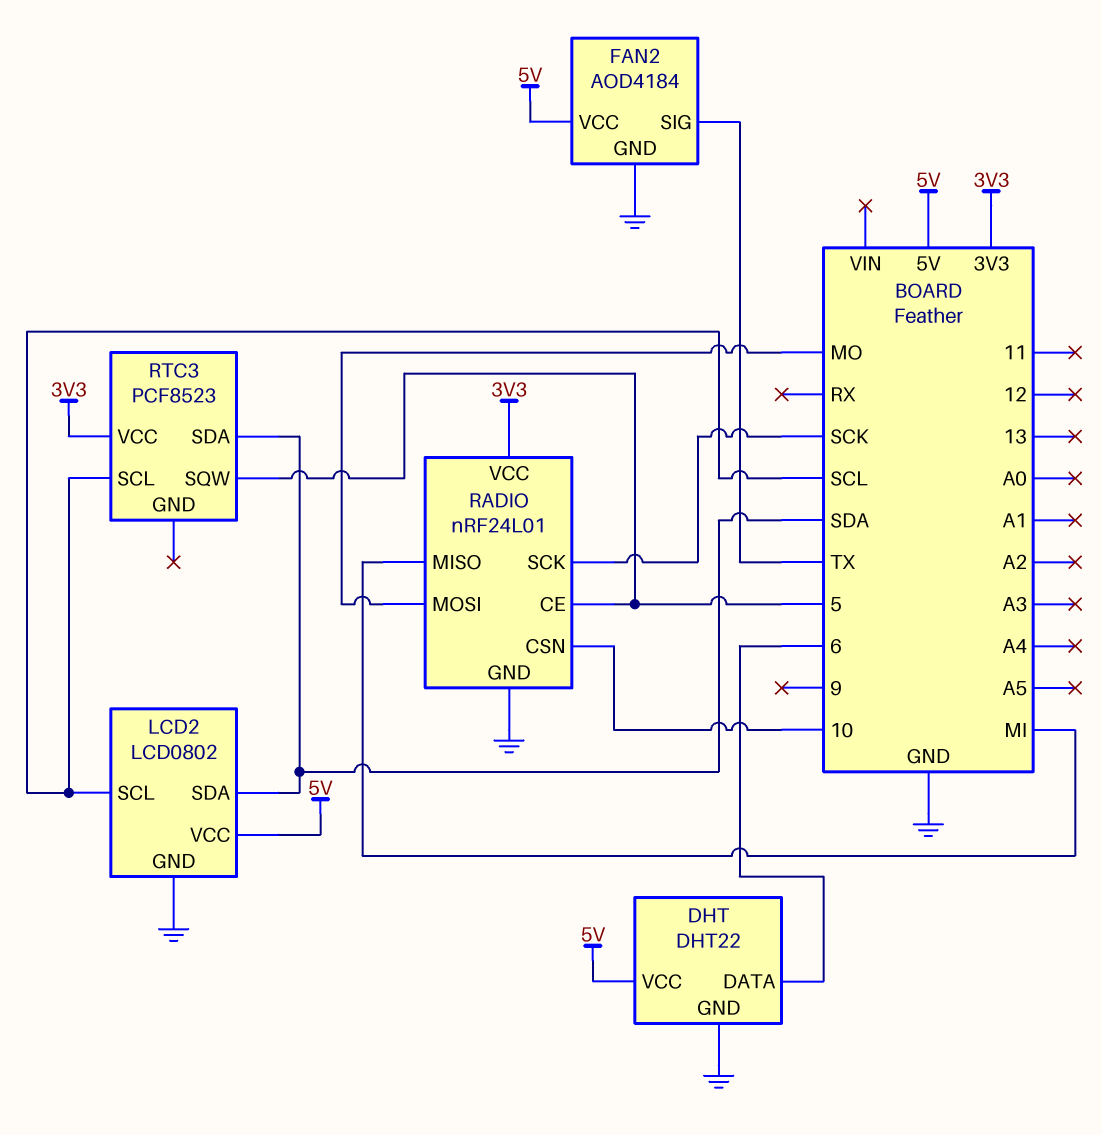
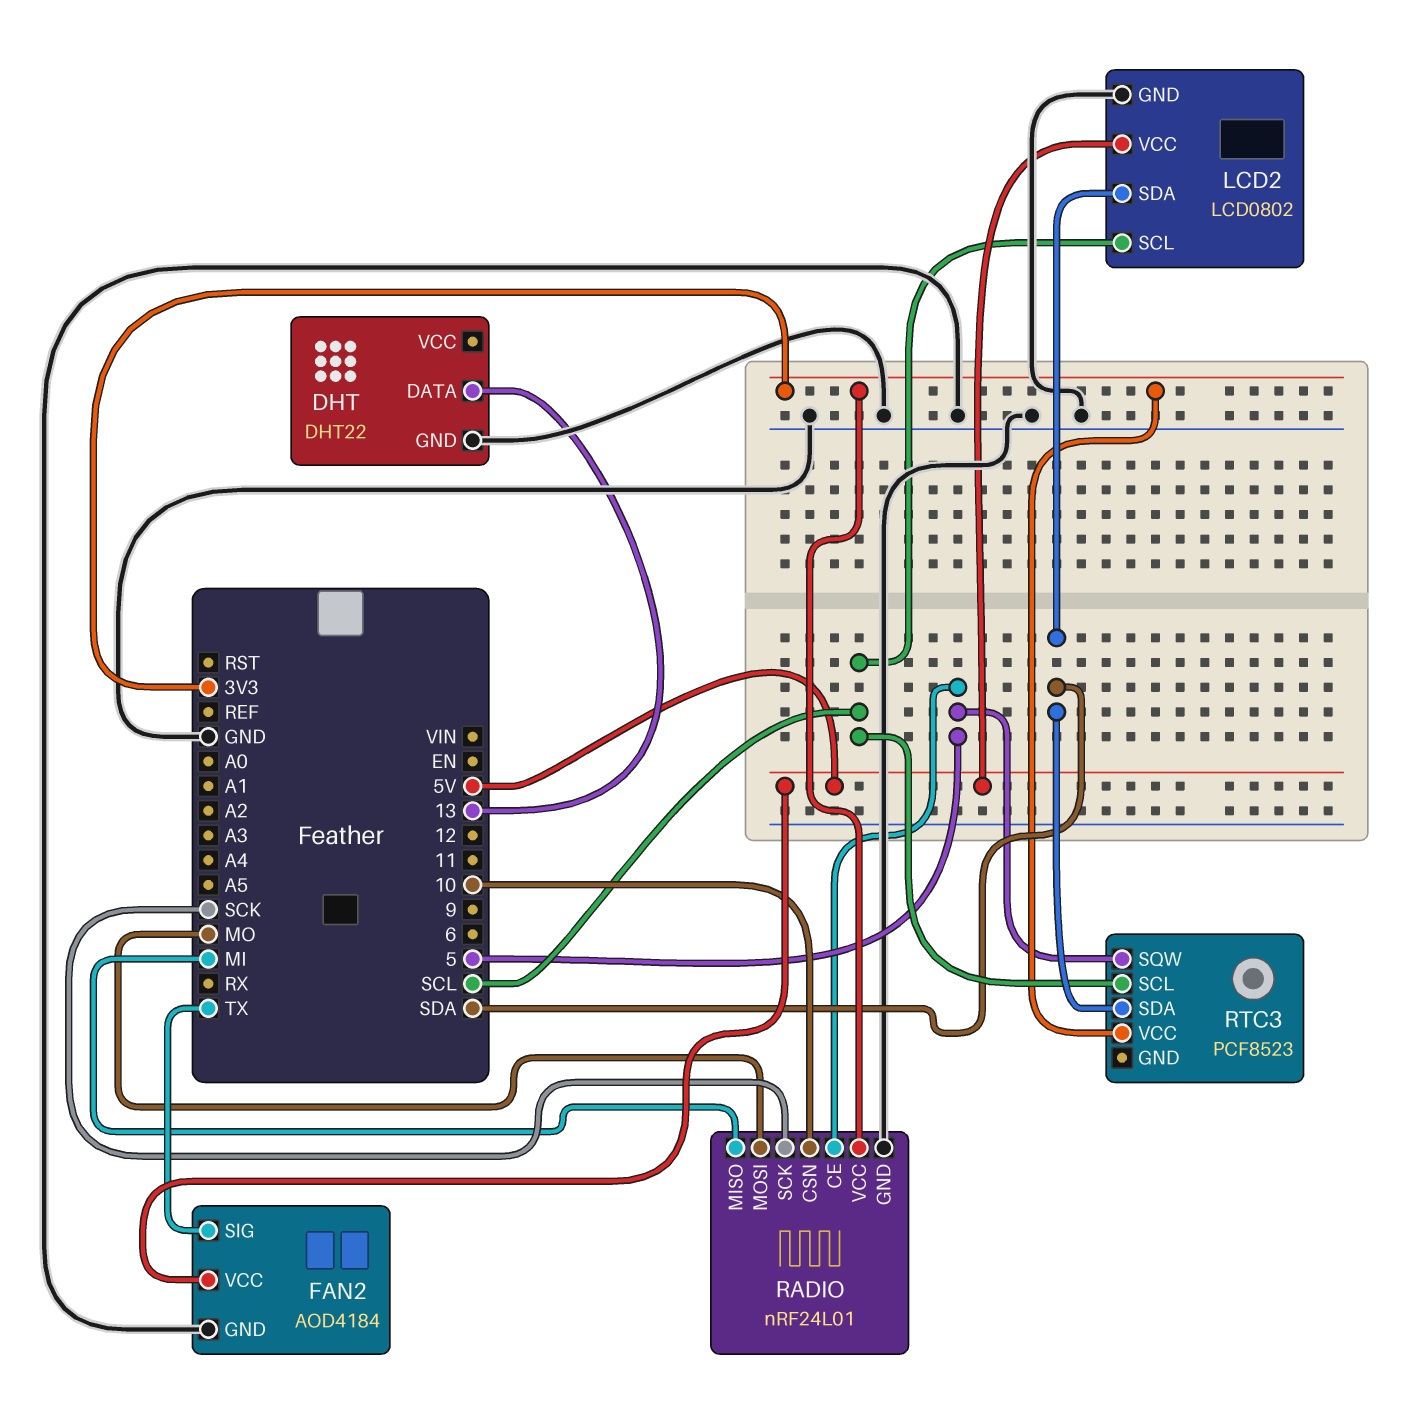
DHT pin DATA: 6 -> 13
DHT pin VCC: 5V -> none

